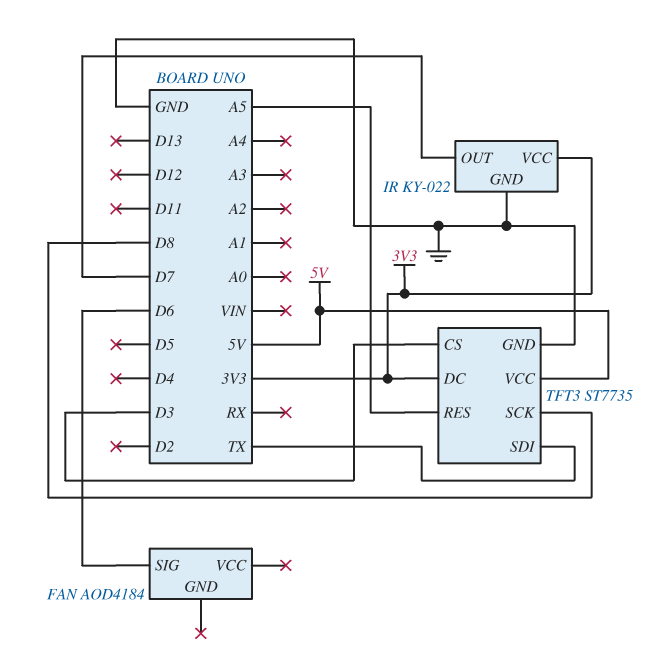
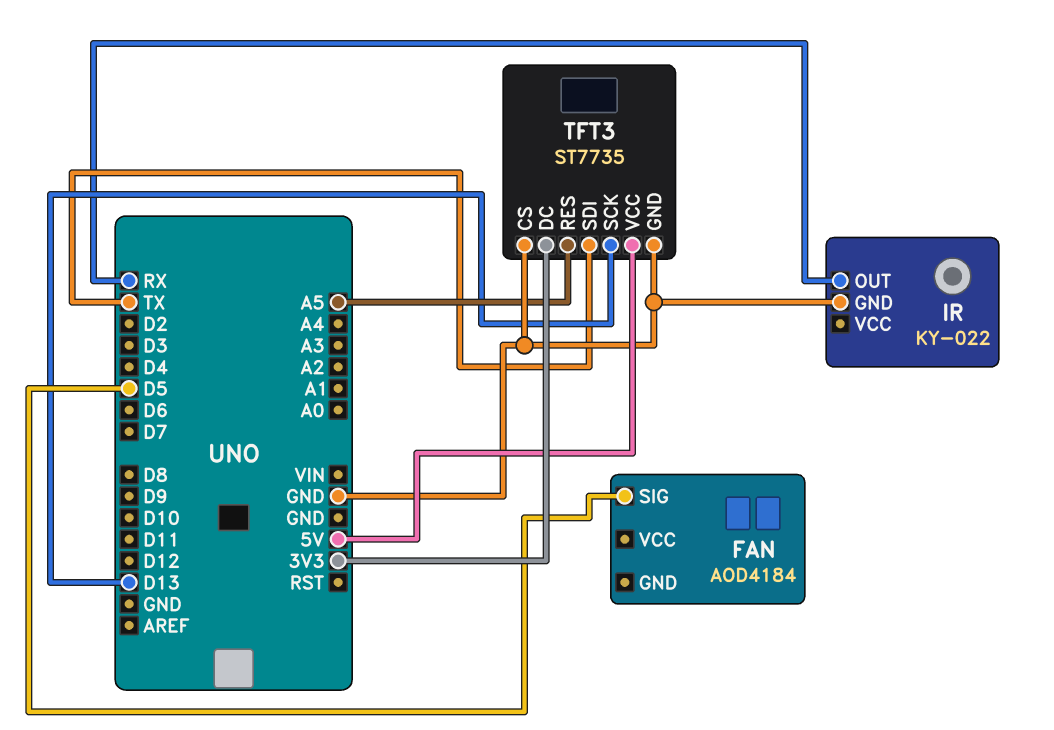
FAN pin SIG: D6 -> D5
IR pin OUT: D7 -> RX
IR pin VCC: 3V3 -> none
TFT3 pin CS: D3 -> GND
TFT3 pin SCK: D8 -> D13

